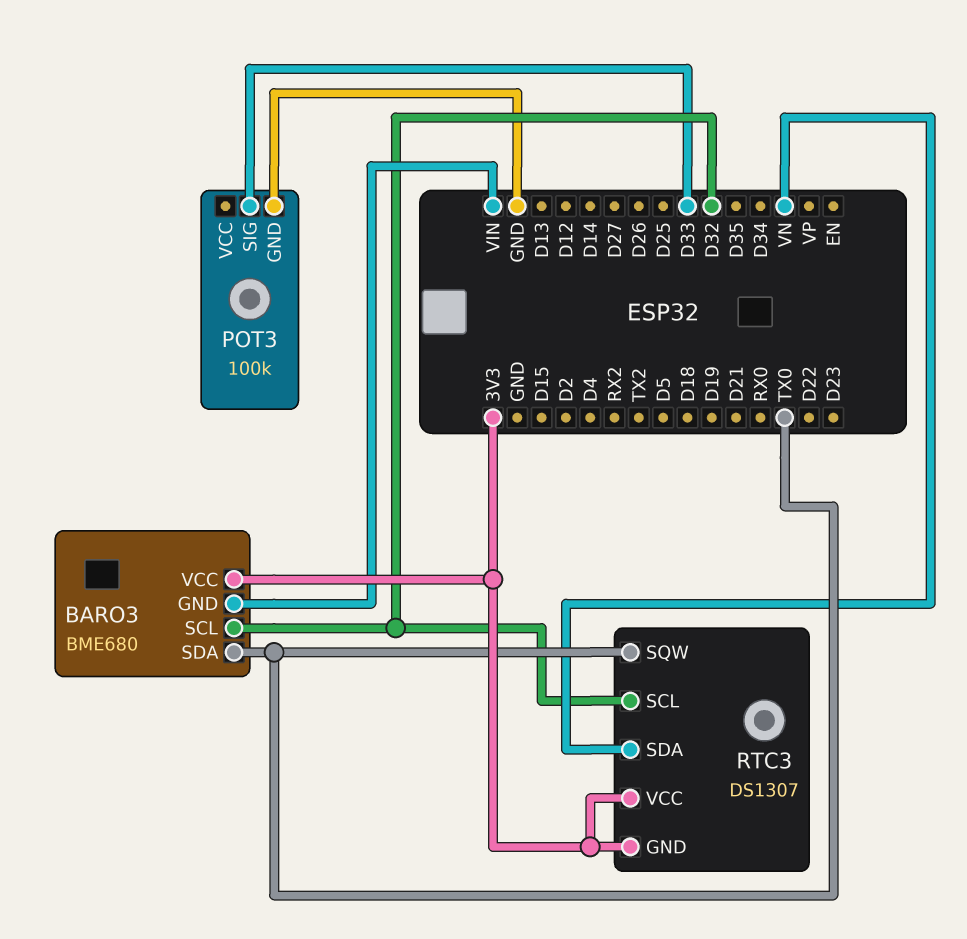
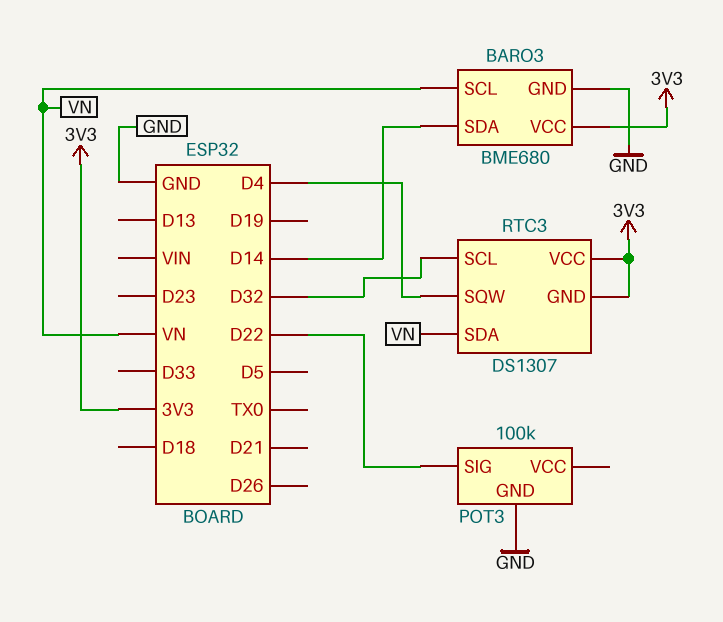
BARO3 pin GND: VIN -> GND
BARO3 pin SCL: D32 -> VN
BARO3 pin SDA: TX0 -> D14
POT3 pin SIG: D33 -> D22
RTC3 pin SQW: TX0 -> D4

